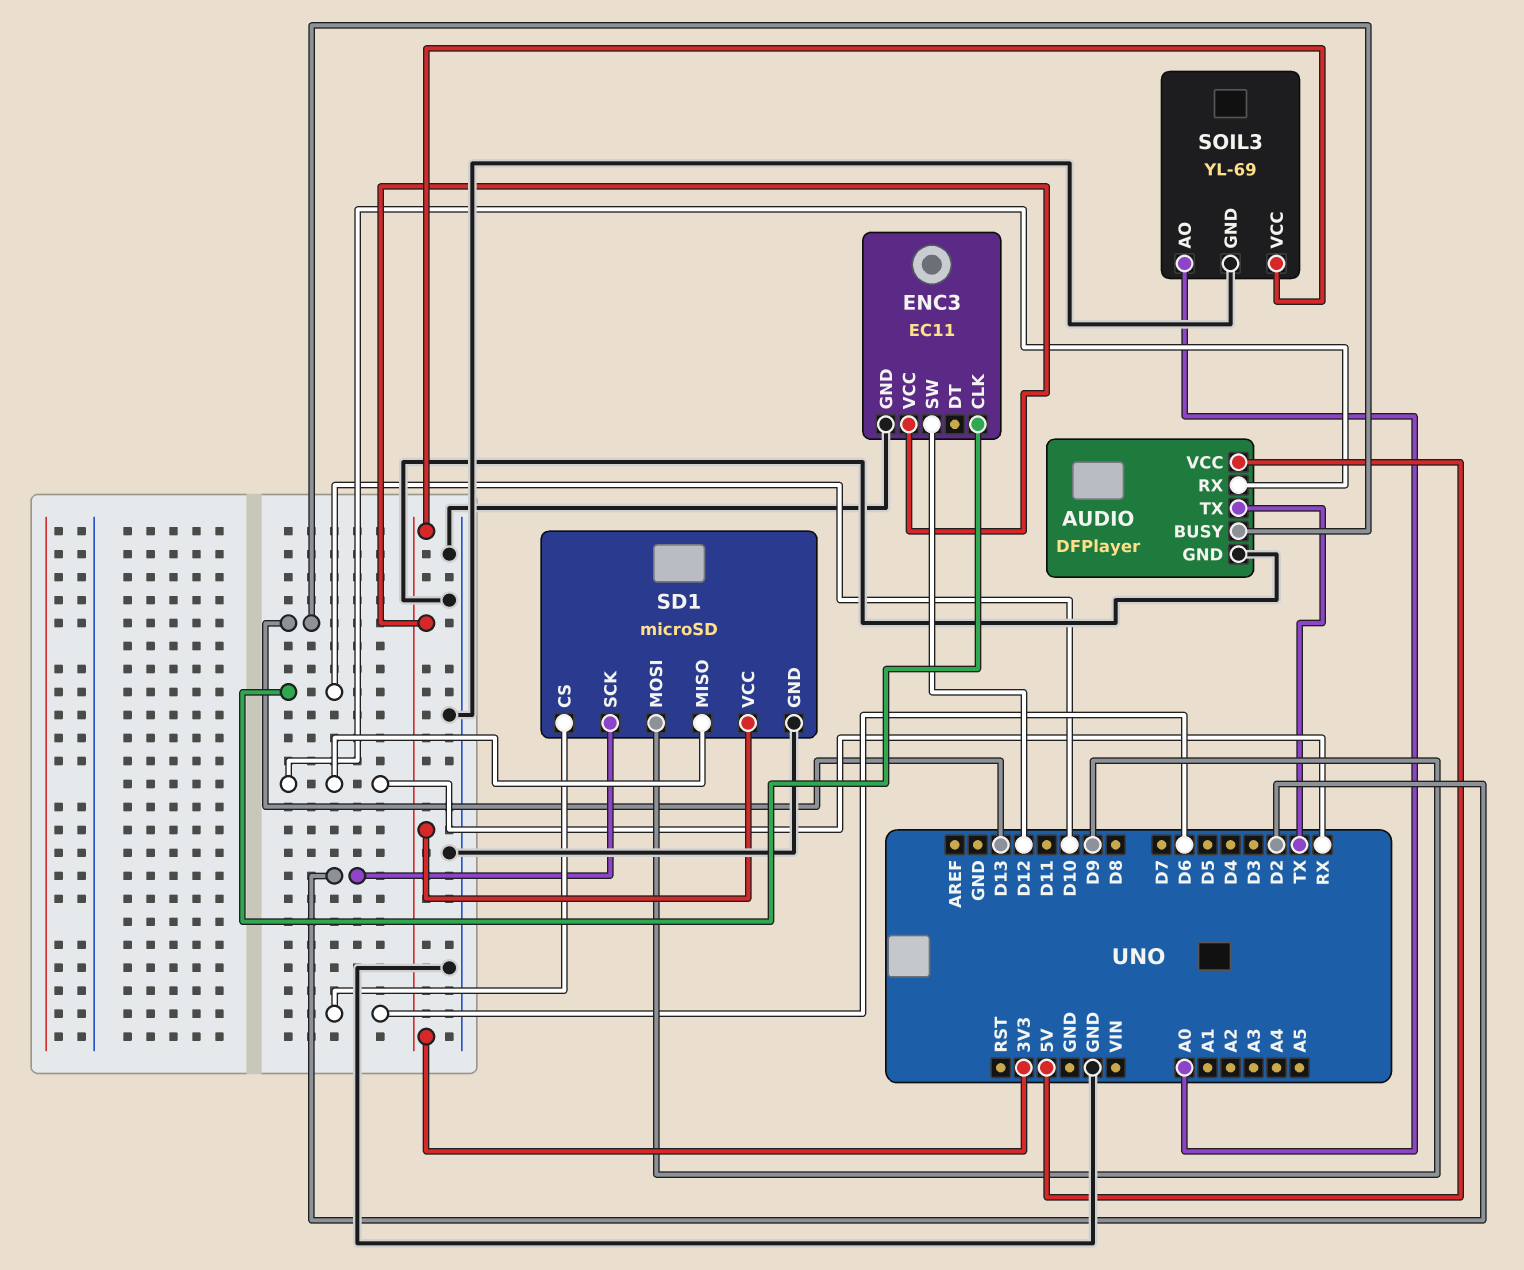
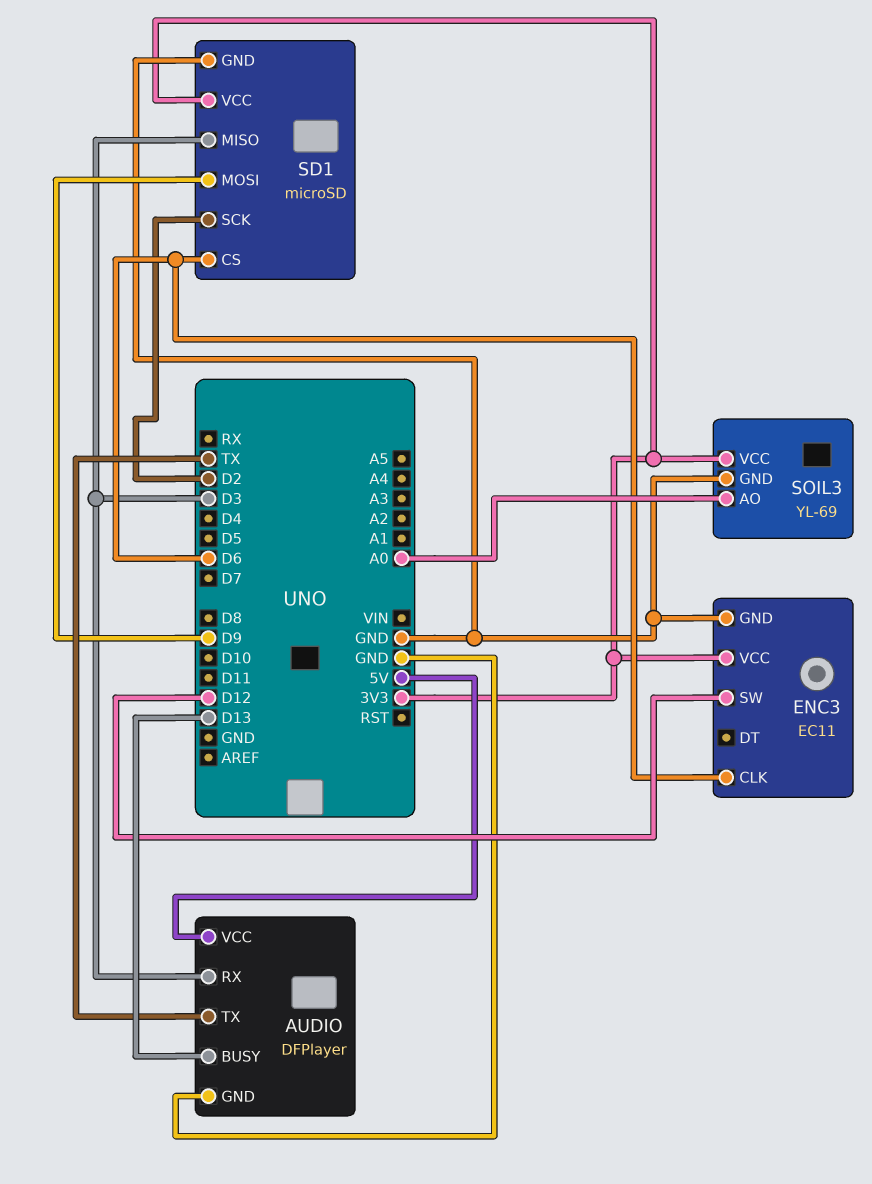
AUDIO pin RX: RX -> D3
ENC3 pin CLK: D10 -> D6
SD1 pin MISO: RX -> D3

